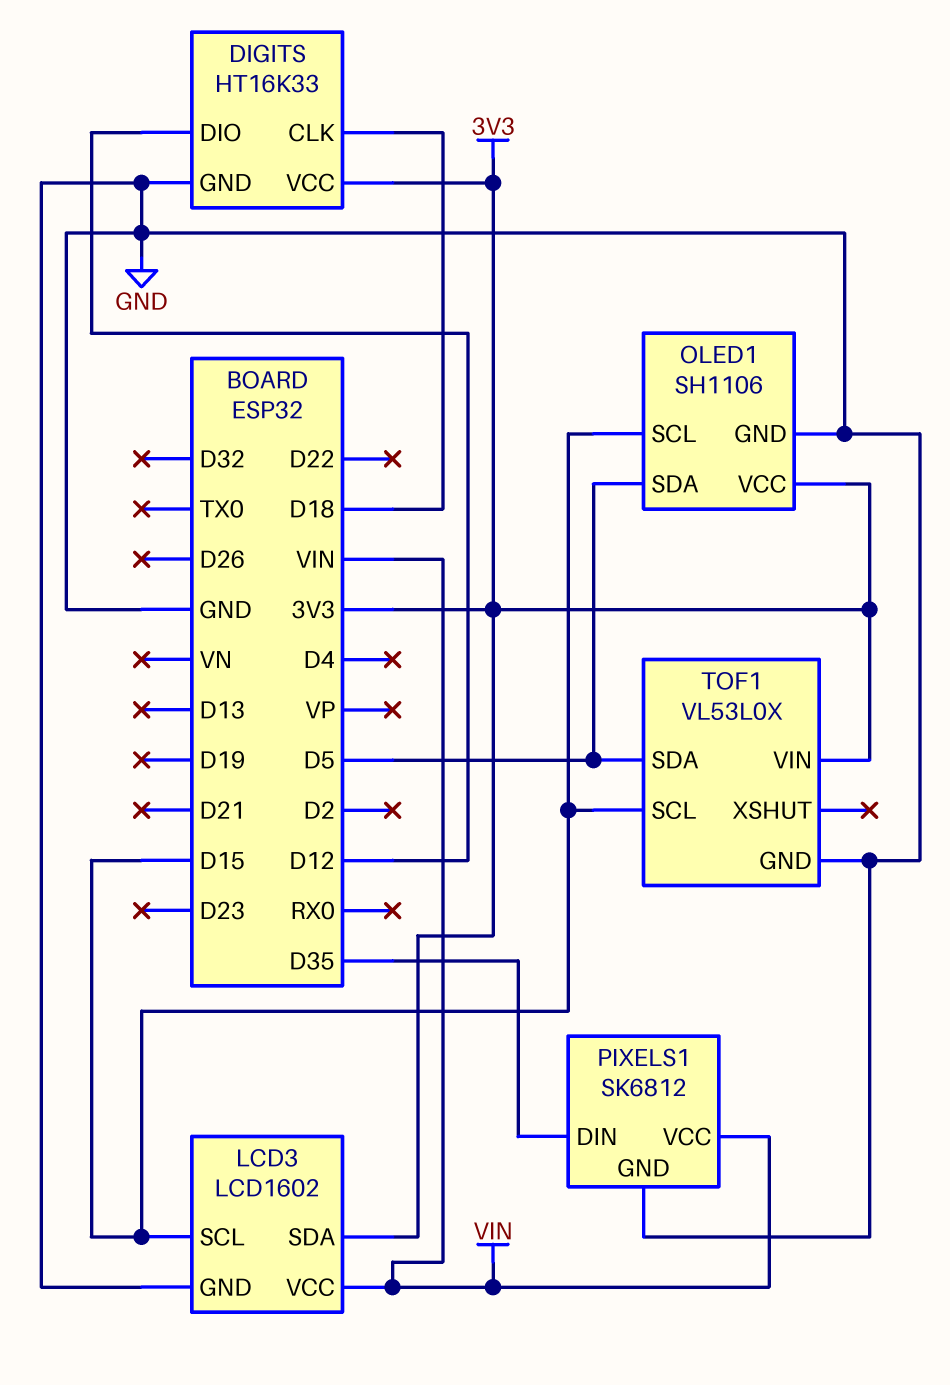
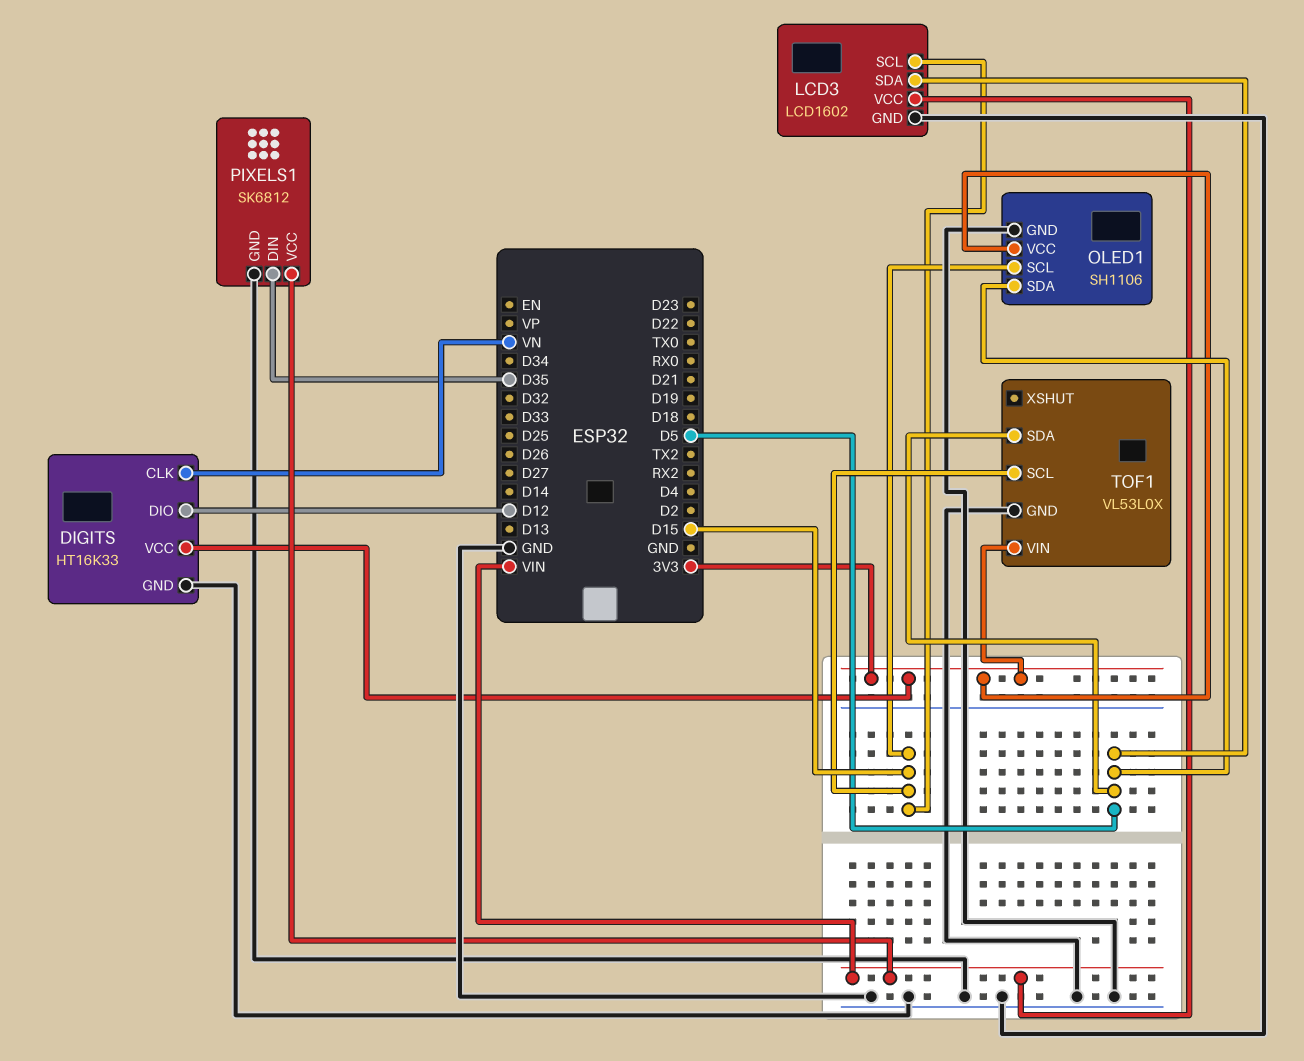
DIGITS pin CLK: D18 -> VN
LCD3 pin SDA: 3V3 -> D5

